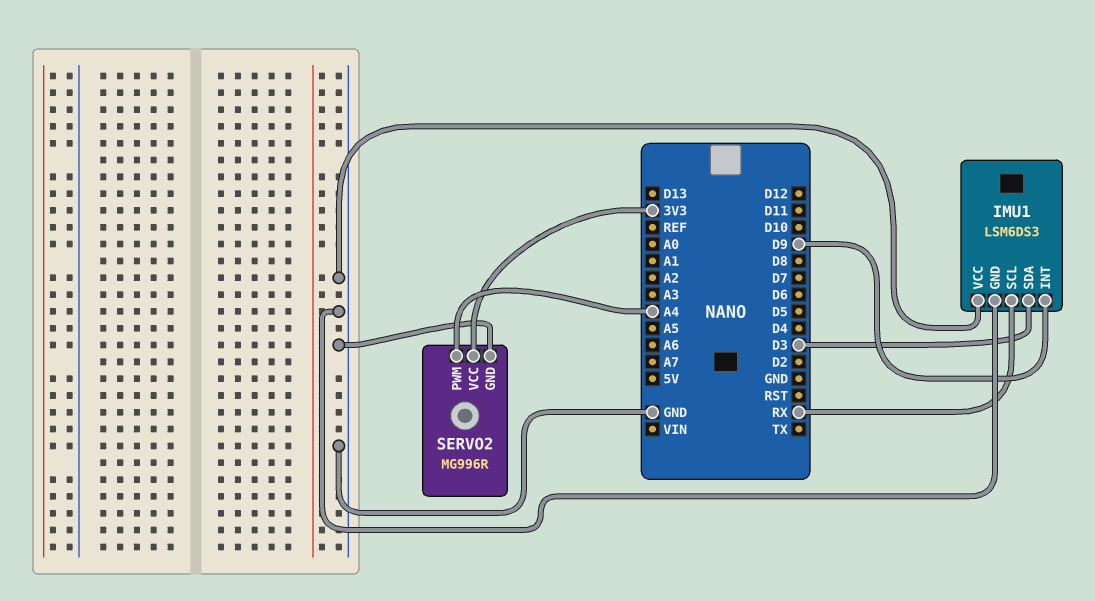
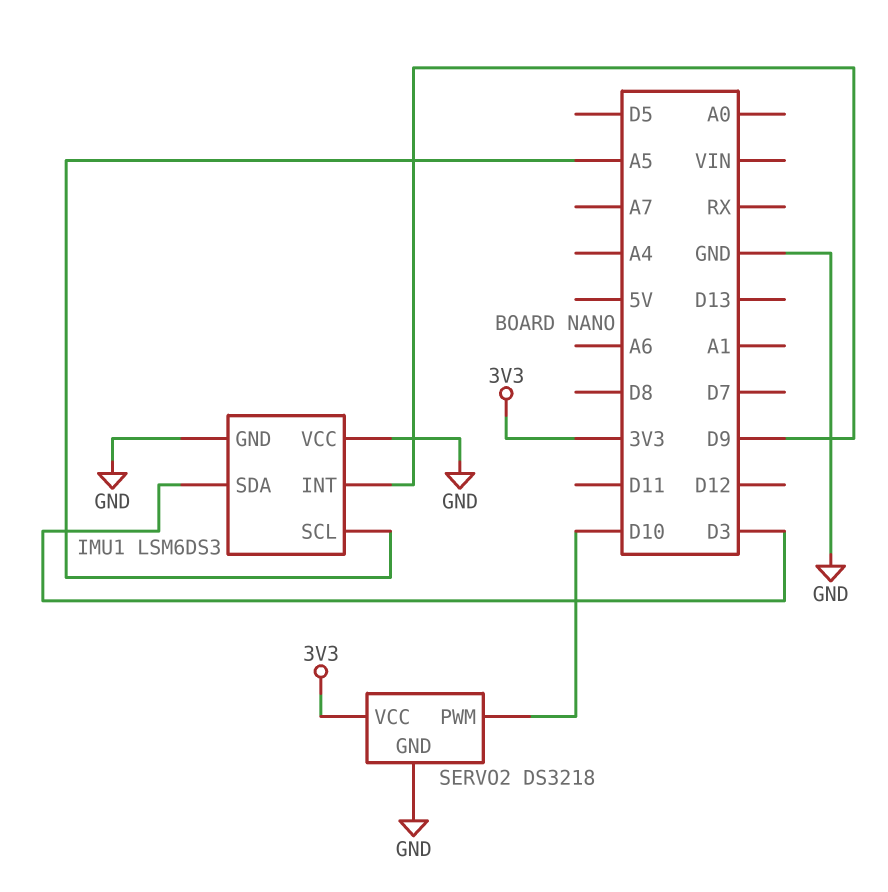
IMU1 pin SCL: RX -> A5
SERVO2: MG996R -> DS3218
SERVO2 pin PWM: A4 -> D10

